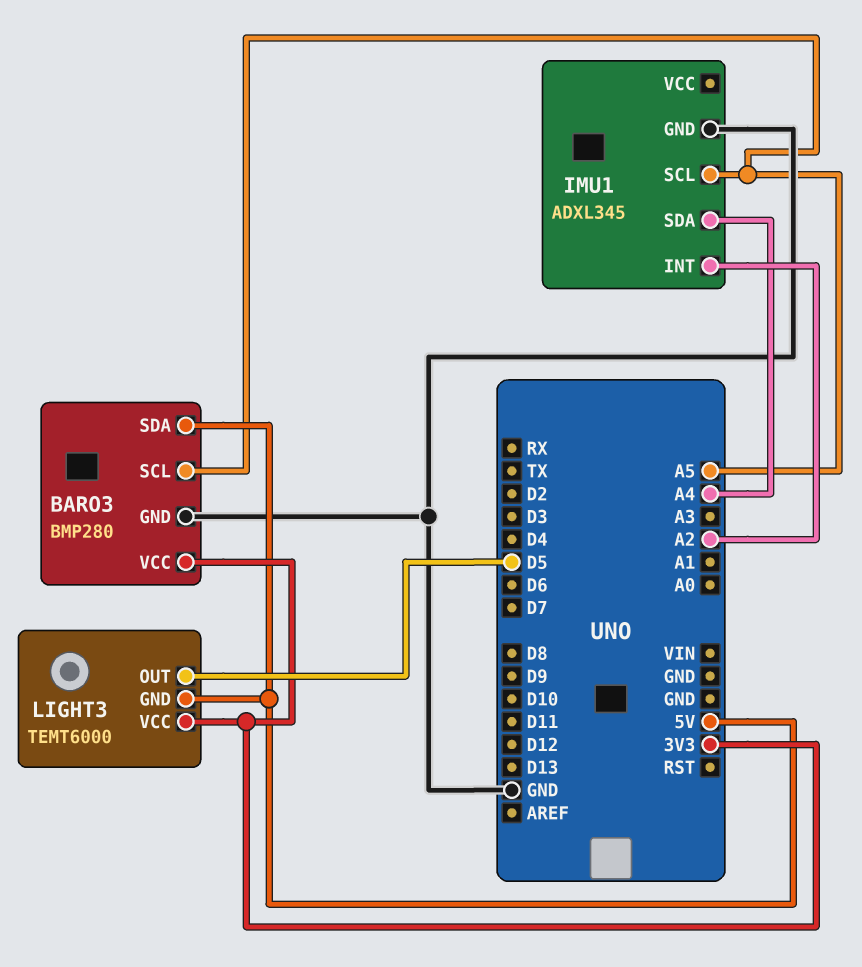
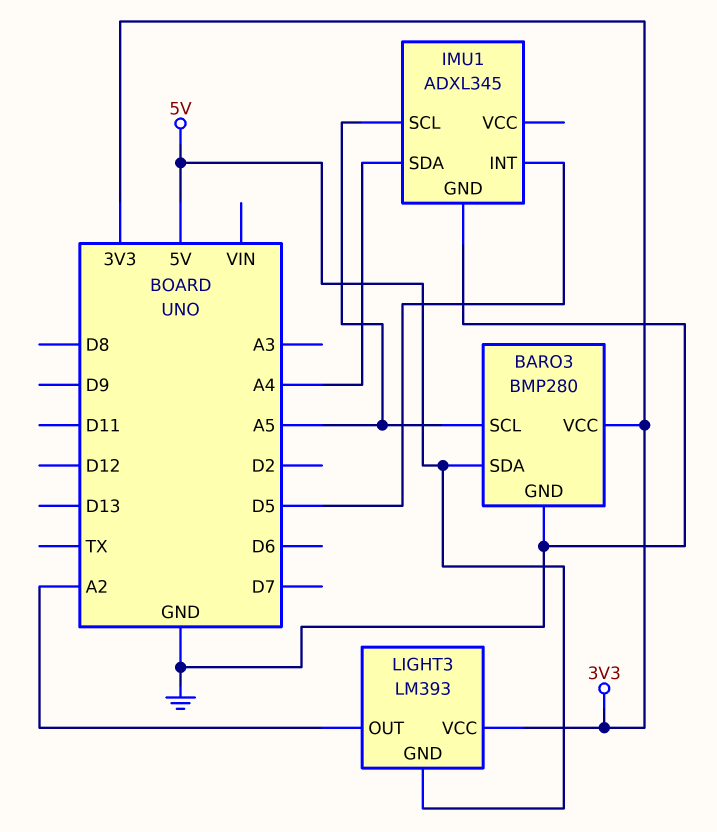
IMU1 pin INT: A2 -> D5
LIGHT3: TEMT6000 -> LM393
LIGHT3 pin OUT: D5 -> A2

